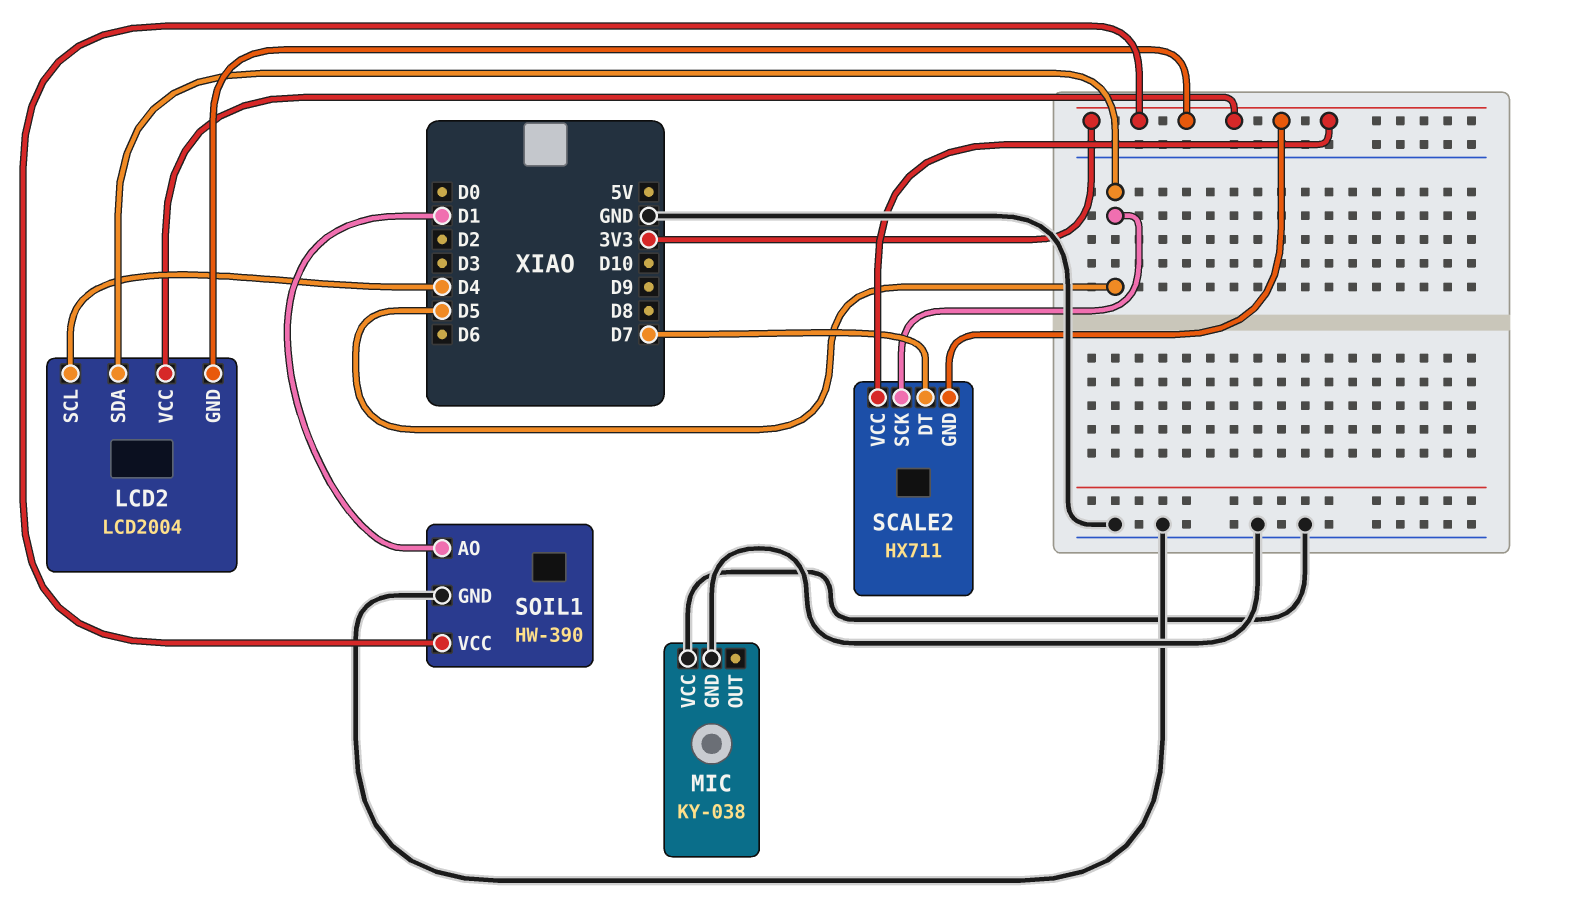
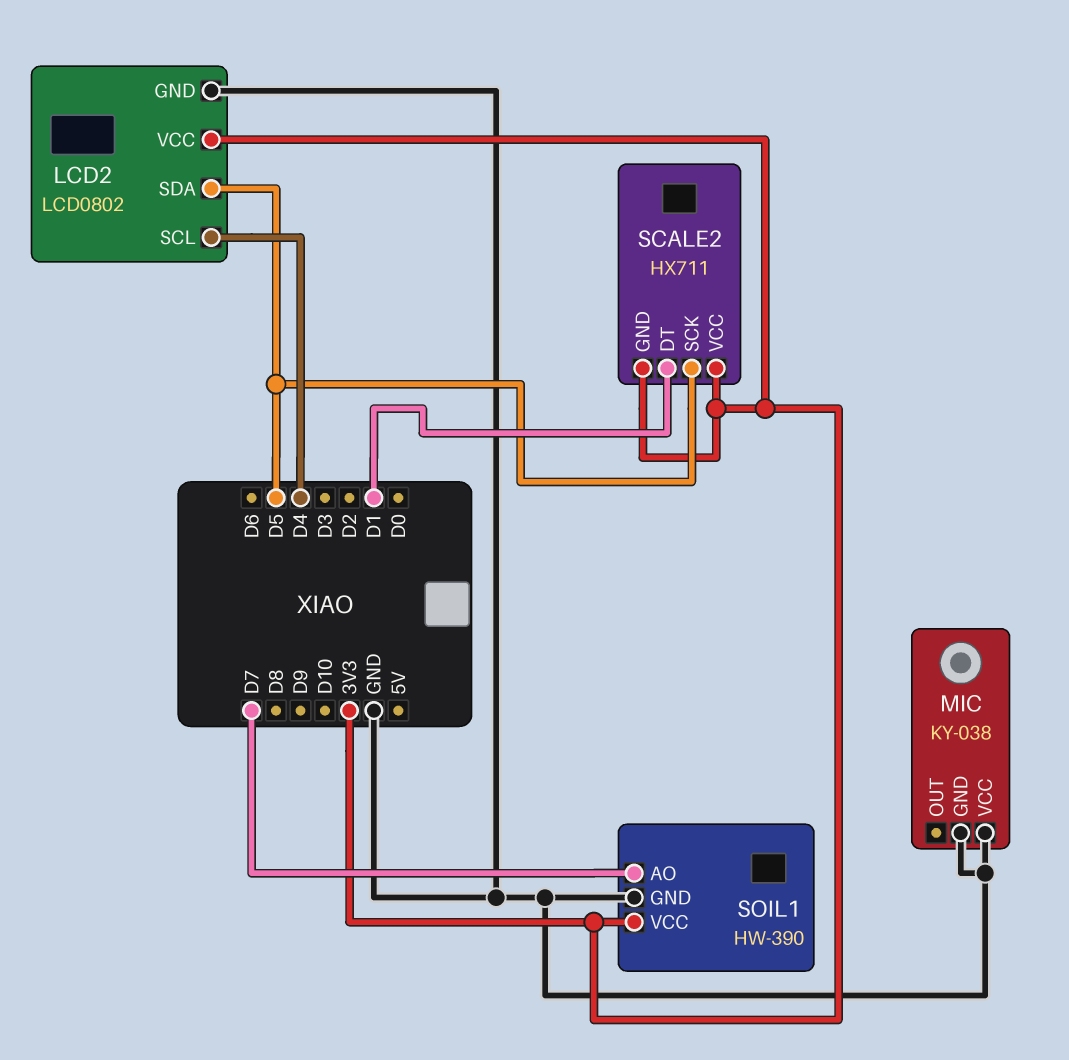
LCD2: LCD2004 -> LCD0802
LCD2 pin GND: 3V3 -> GND
SCALE2 pin DT: D7 -> D1
SOIL1 pin AO: D1 -> D7

